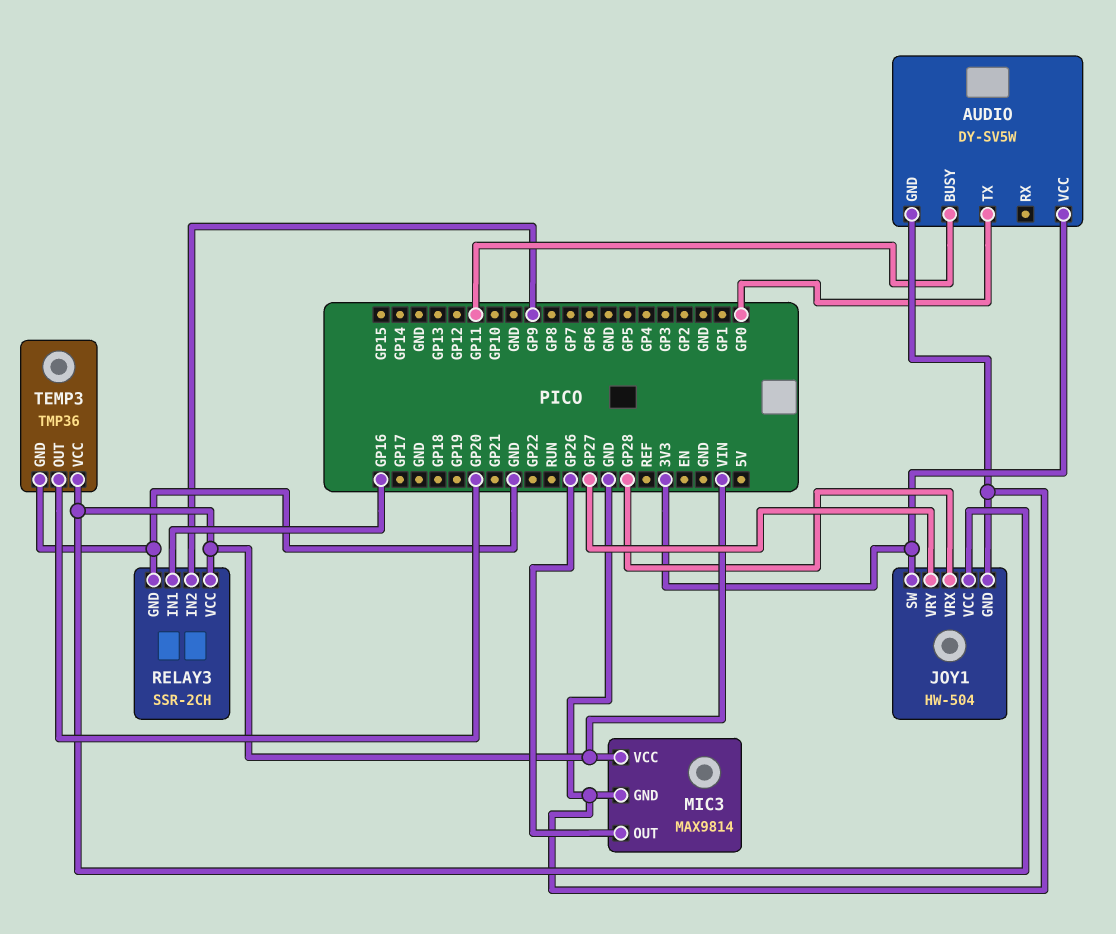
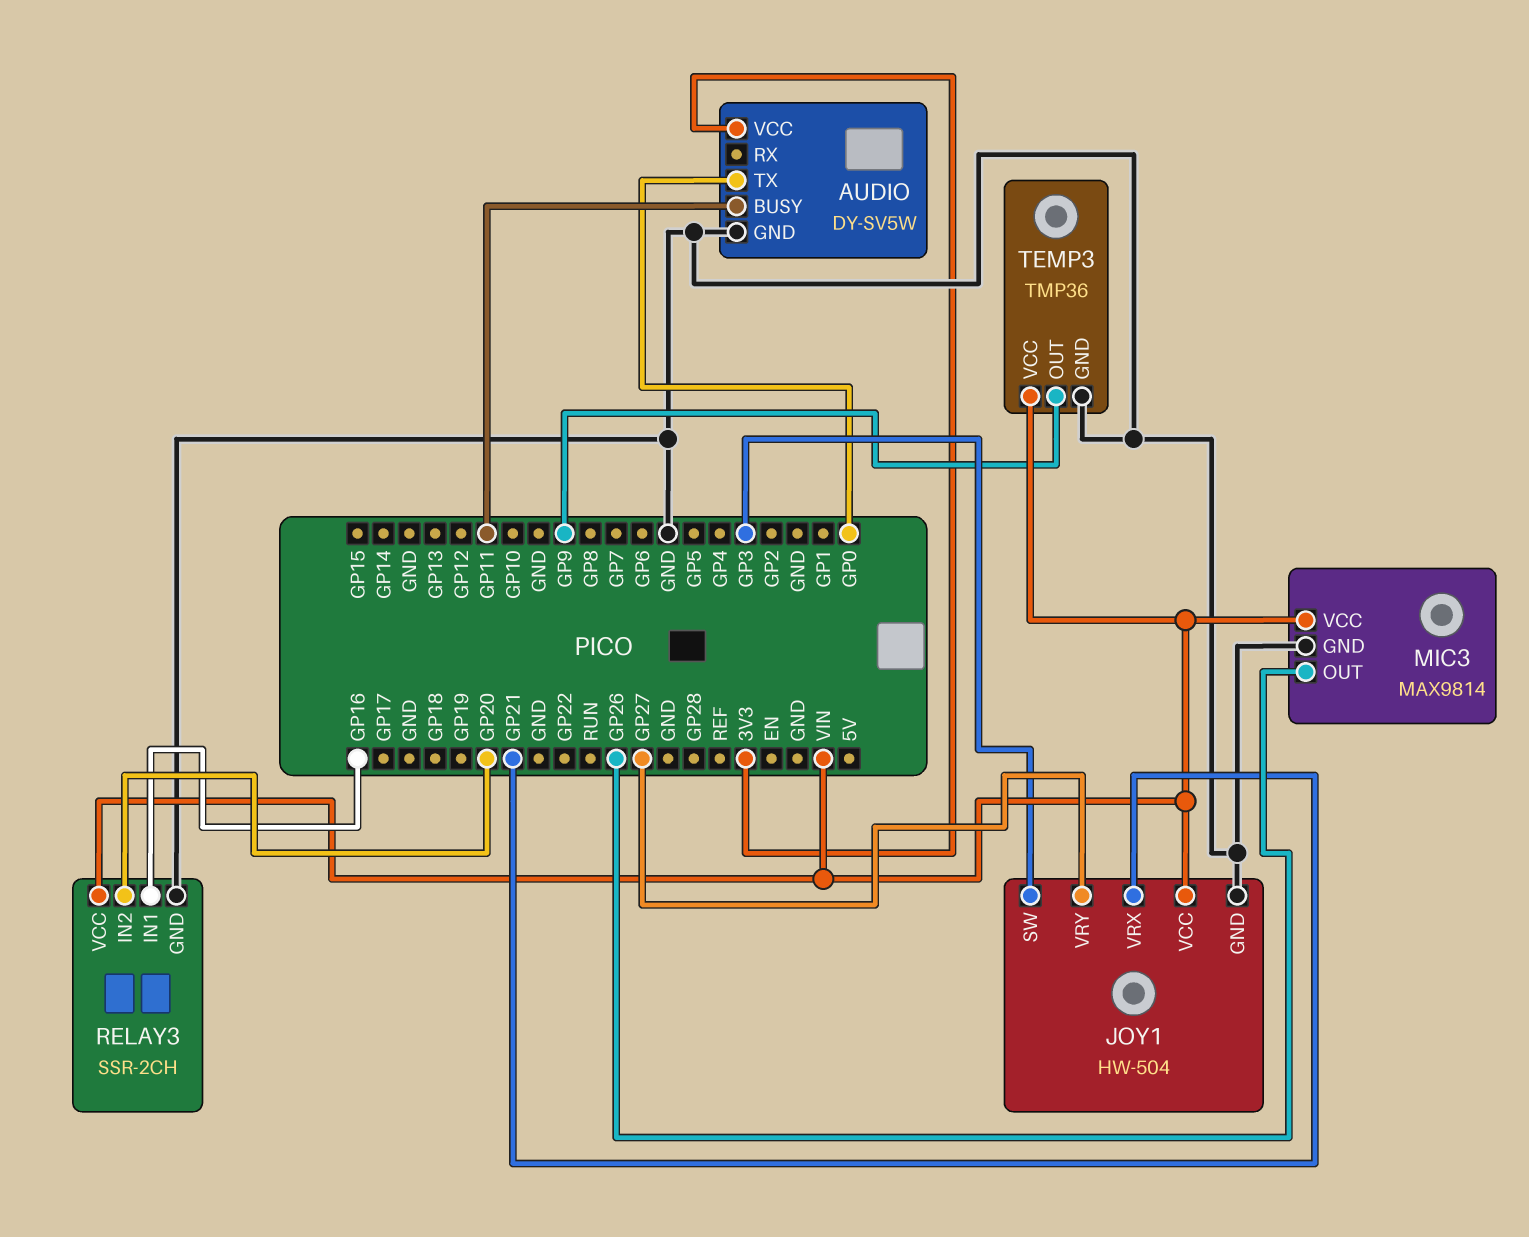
JOY1 pin SW: 3V3 -> GP3
JOY1 pin VRX: GP28 -> GP21
RELAY3 pin IN2: GP9 -> GP20
TEMP3 pin OUT: GP20 -> GP9

